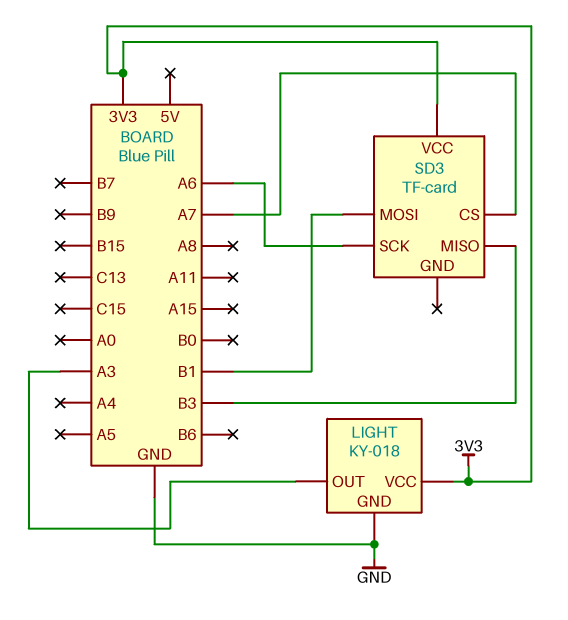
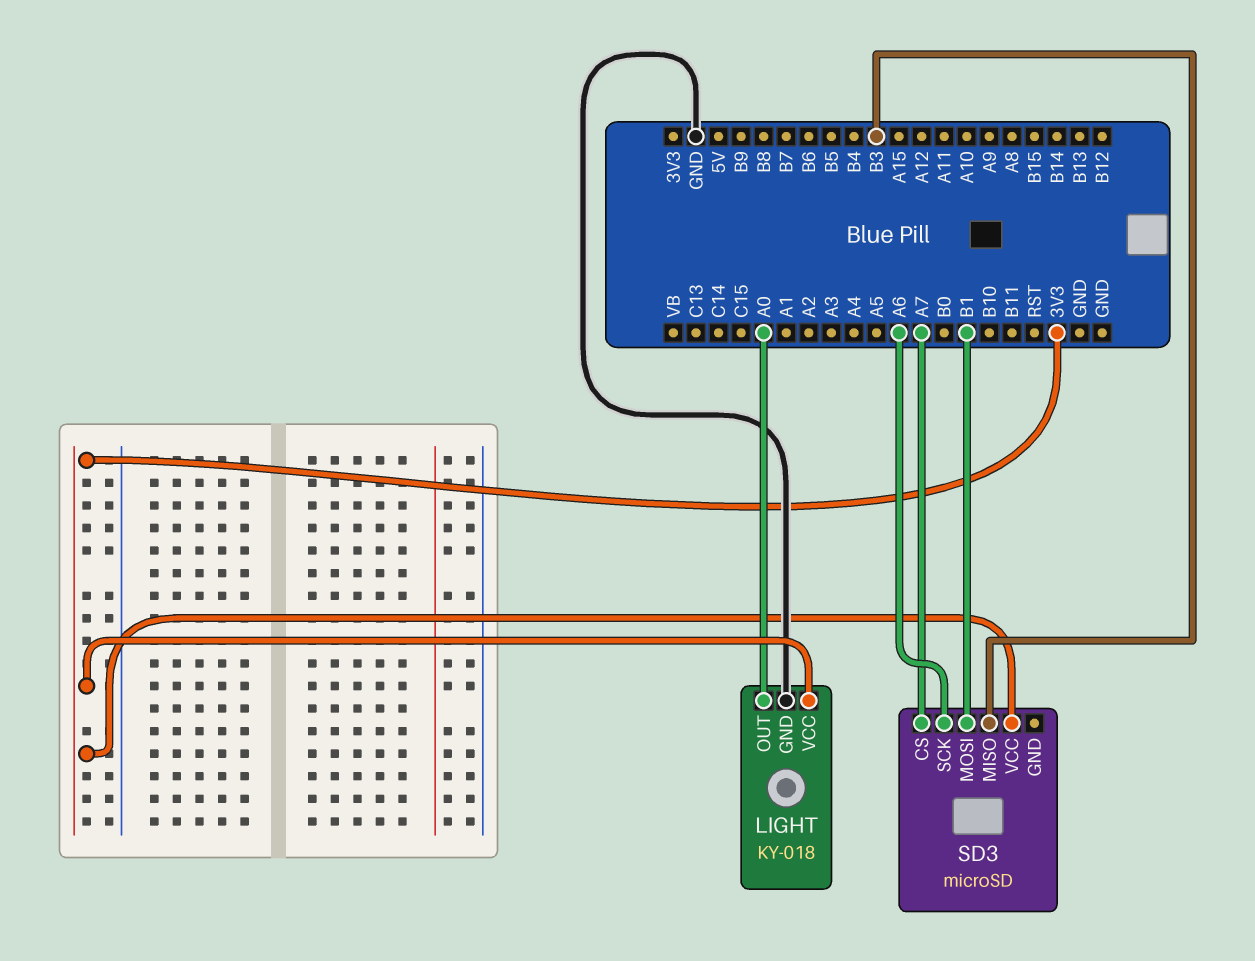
LIGHT pin OUT: A3 -> A0
SD3: TF-card -> microSD

